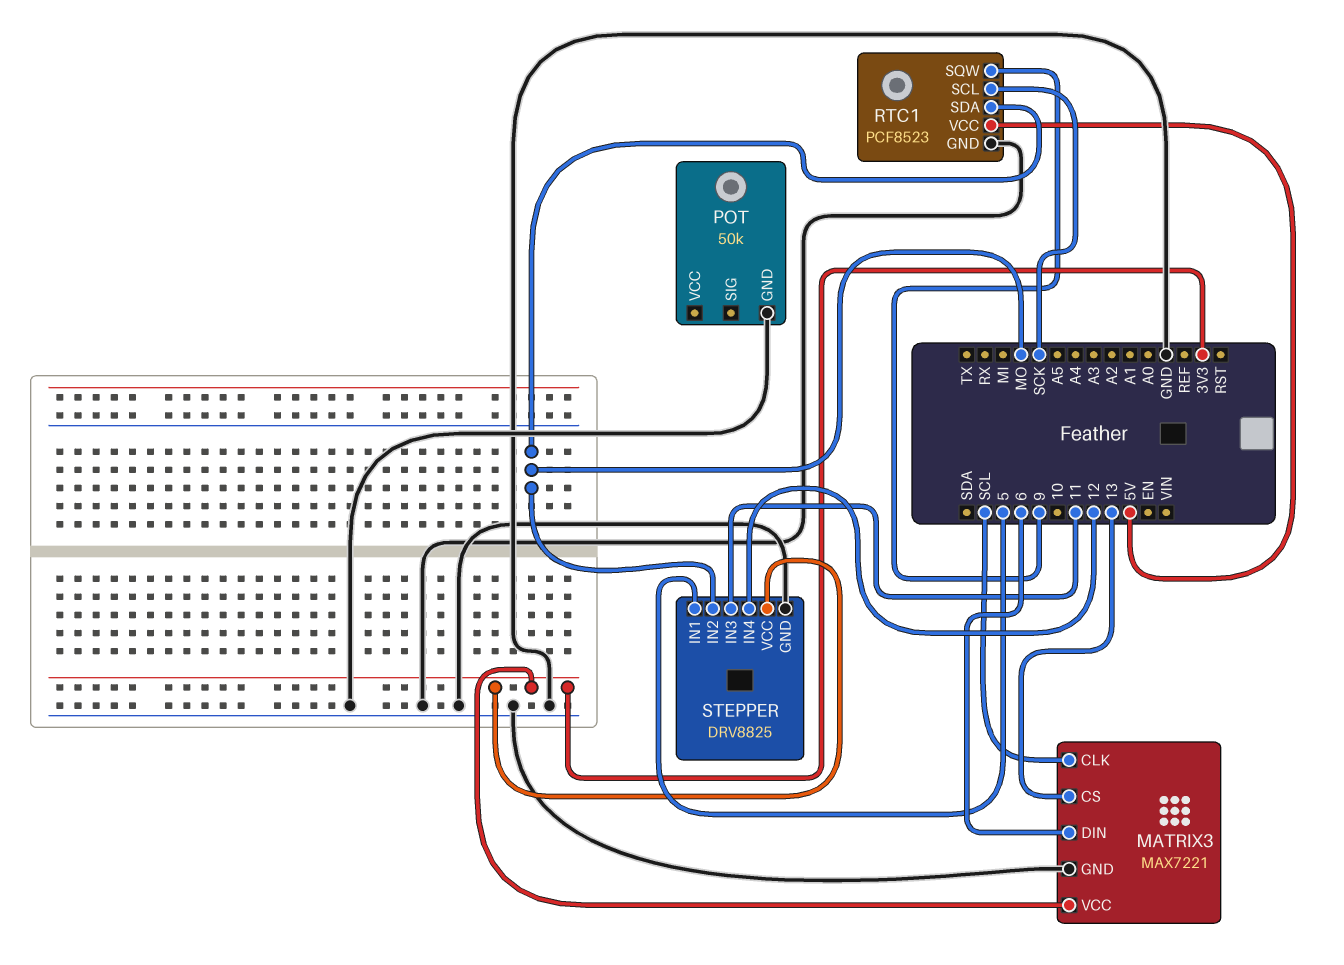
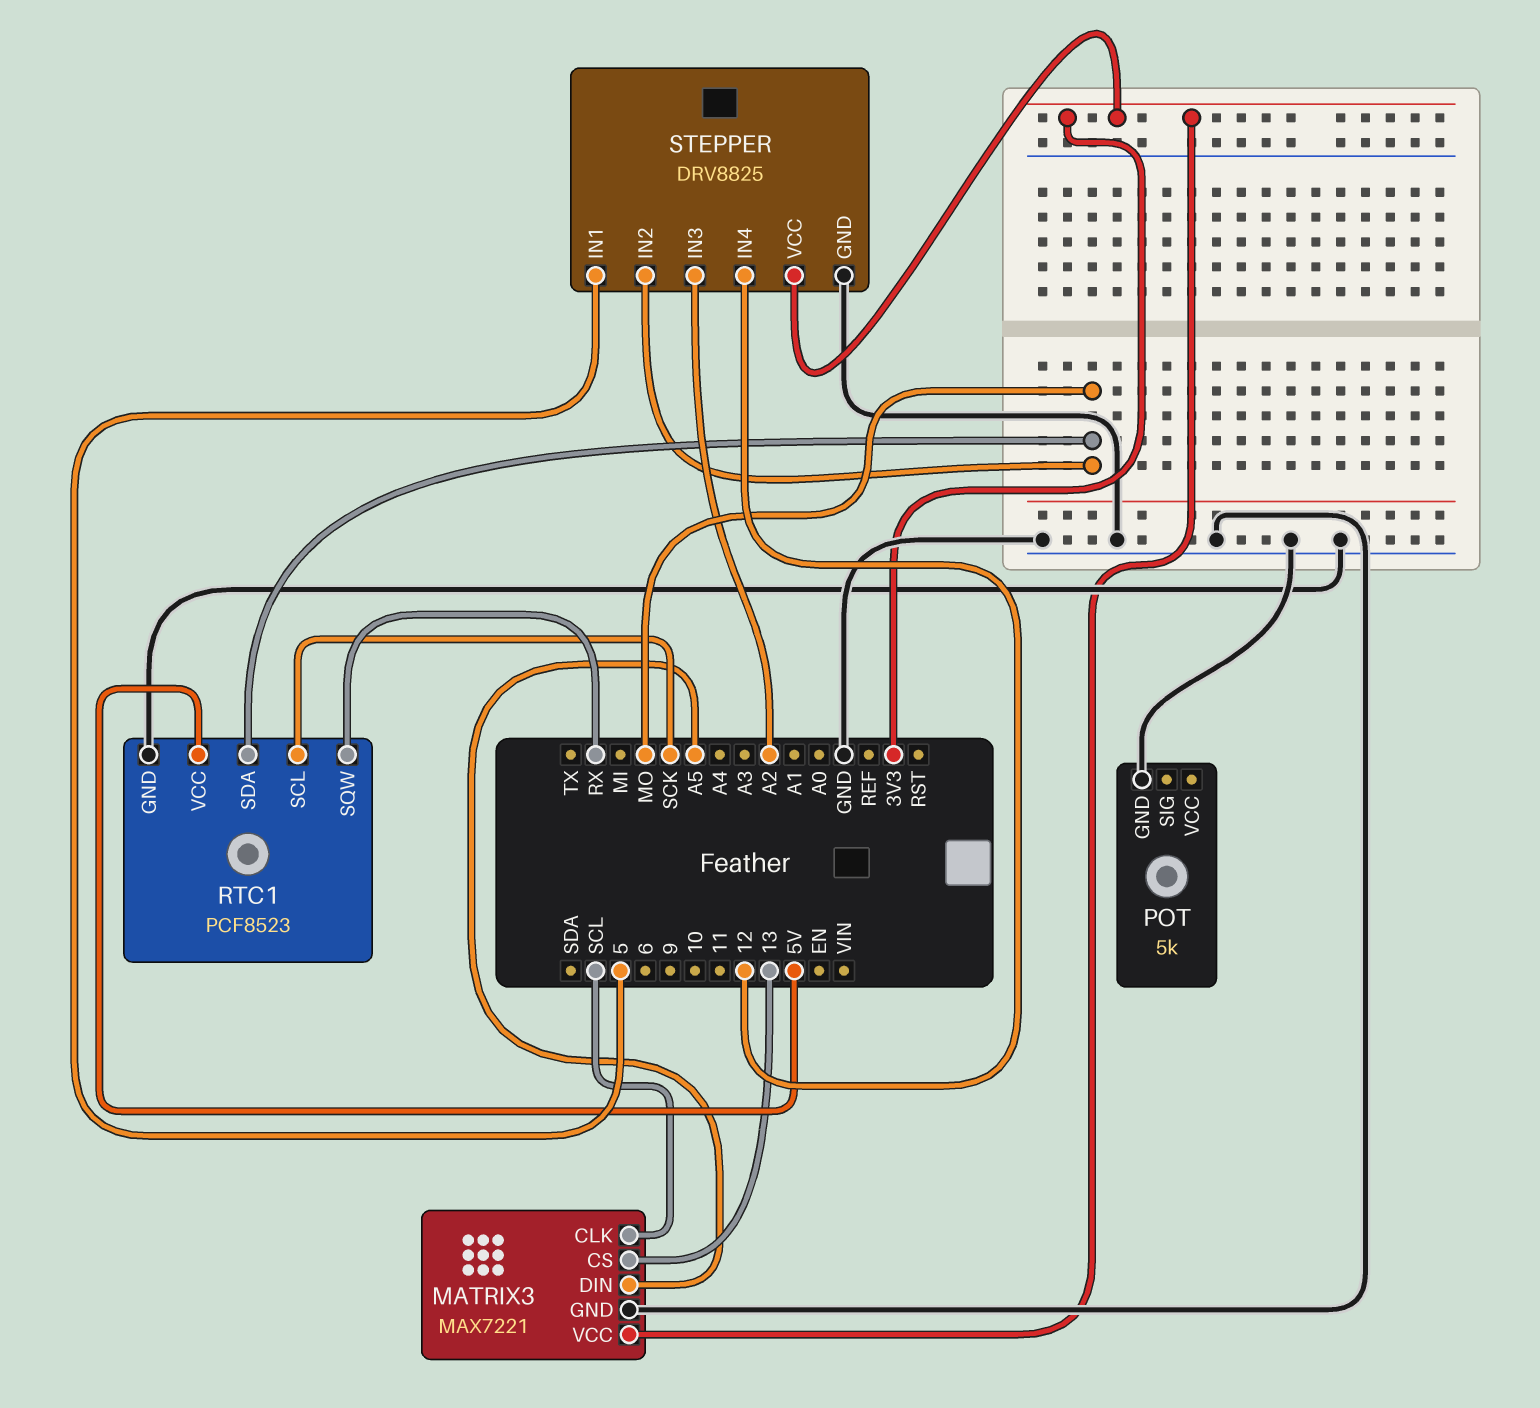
MATRIX3 pin DIN: 6 -> A5
POT: 50k -> 5k
RTC1 pin SQW: 9 -> RX
STEPPER pin IN3: 11 -> A2

